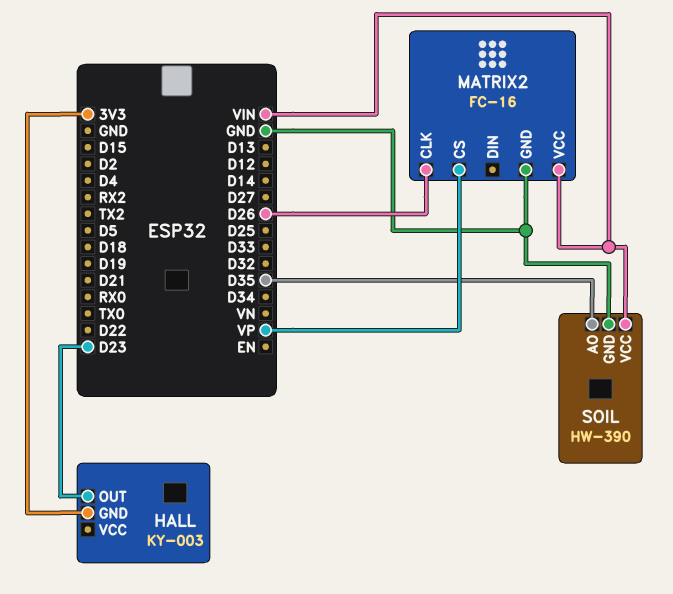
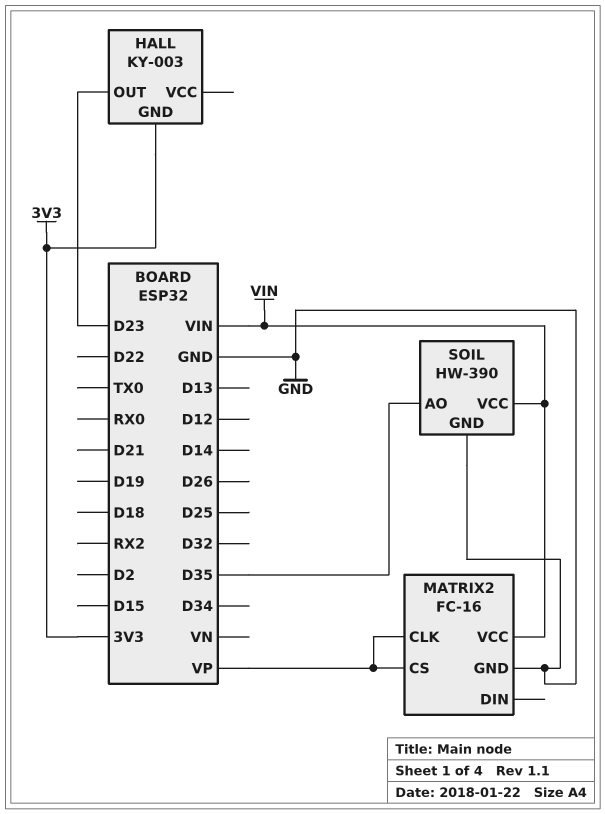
MATRIX2 pin CLK: D26 -> VP

